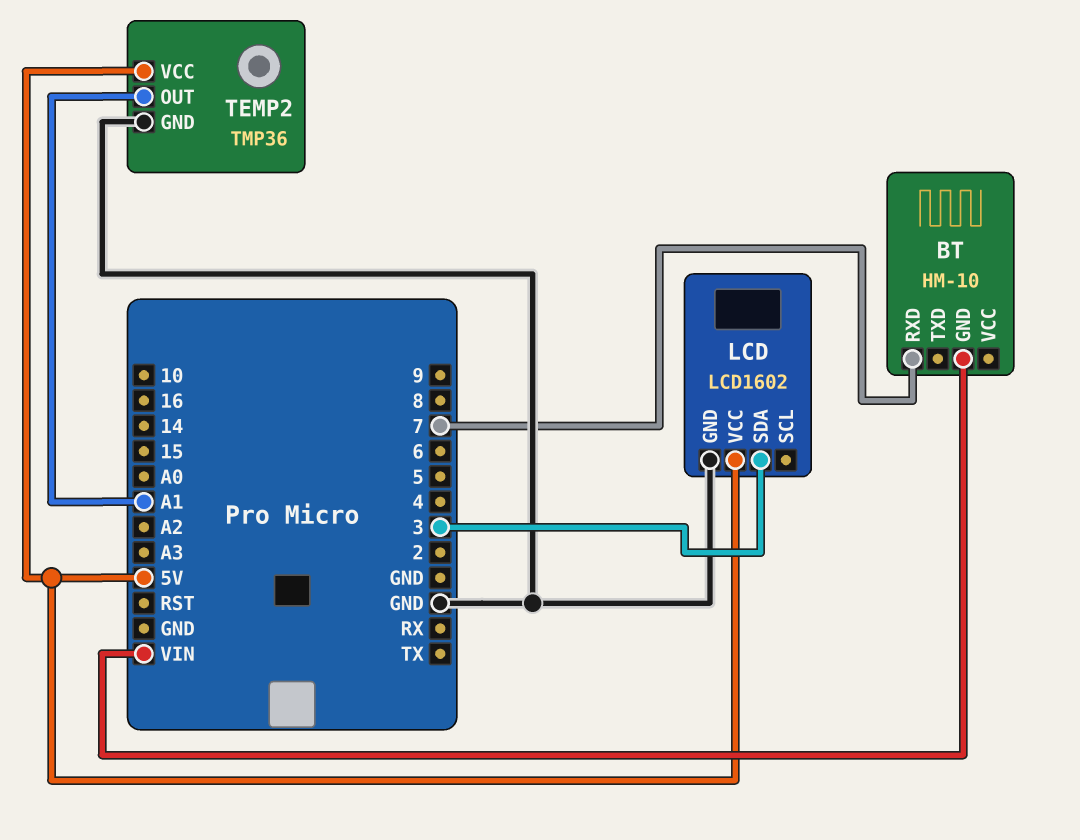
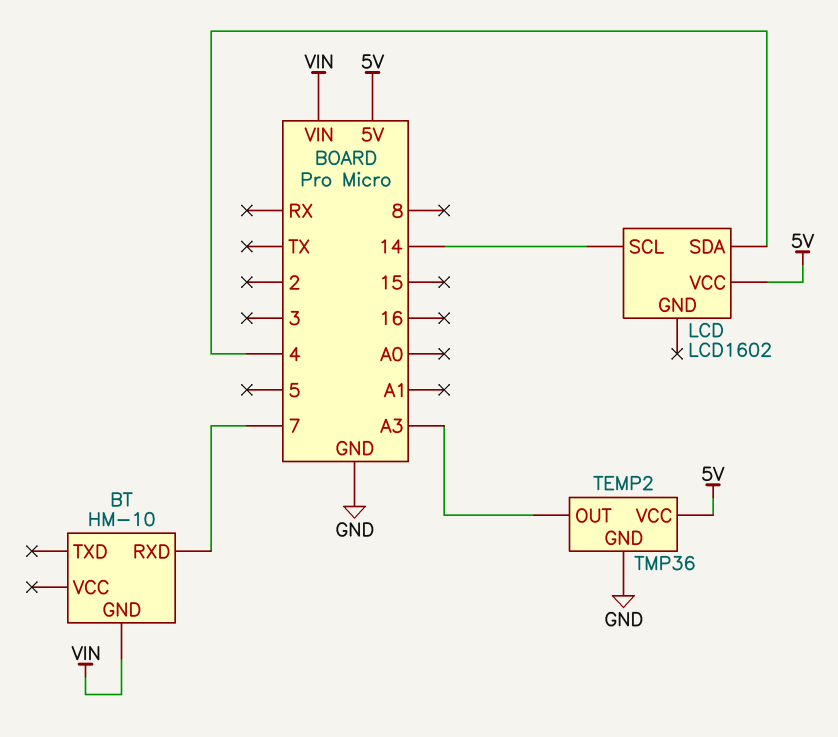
LCD pin GND: GND -> none
LCD pin SCL: none -> 14
LCD pin SDA: 3 -> 4
TEMP2 pin OUT: A1 -> A3

